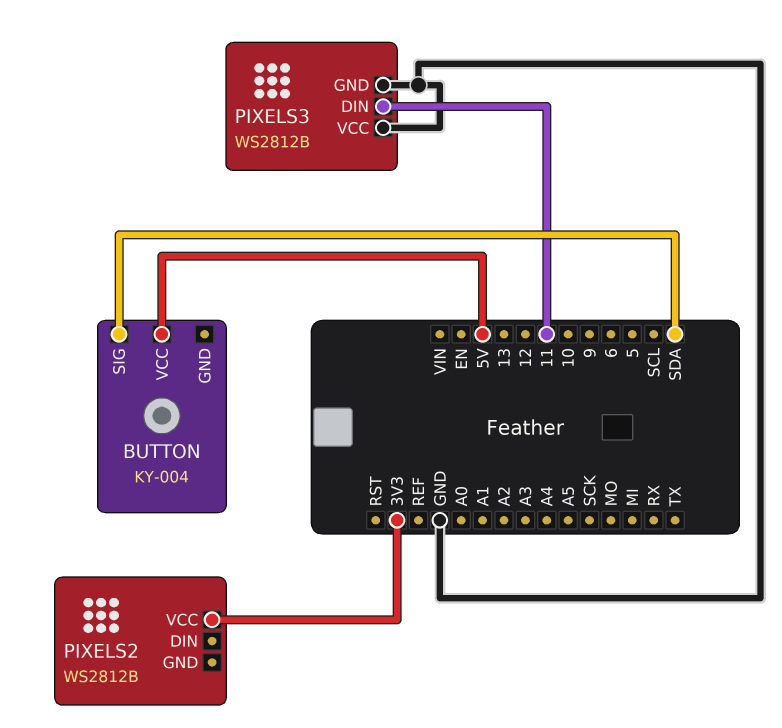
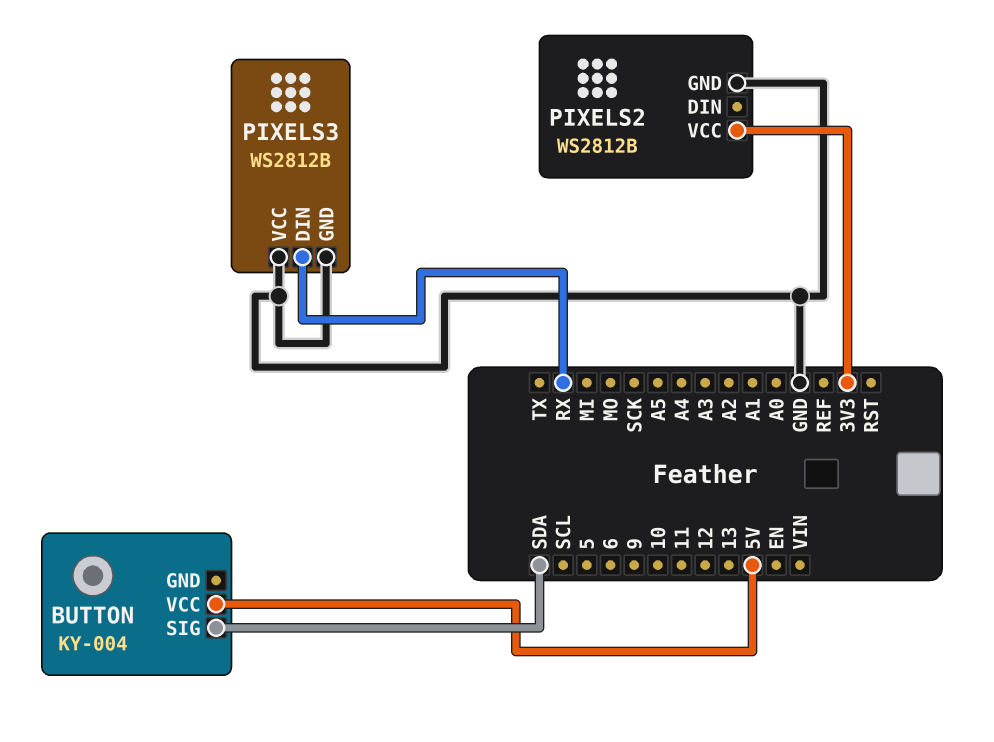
PIXELS2 pin GND: none -> GND
PIXELS3 pin DIN: 11 -> RX

